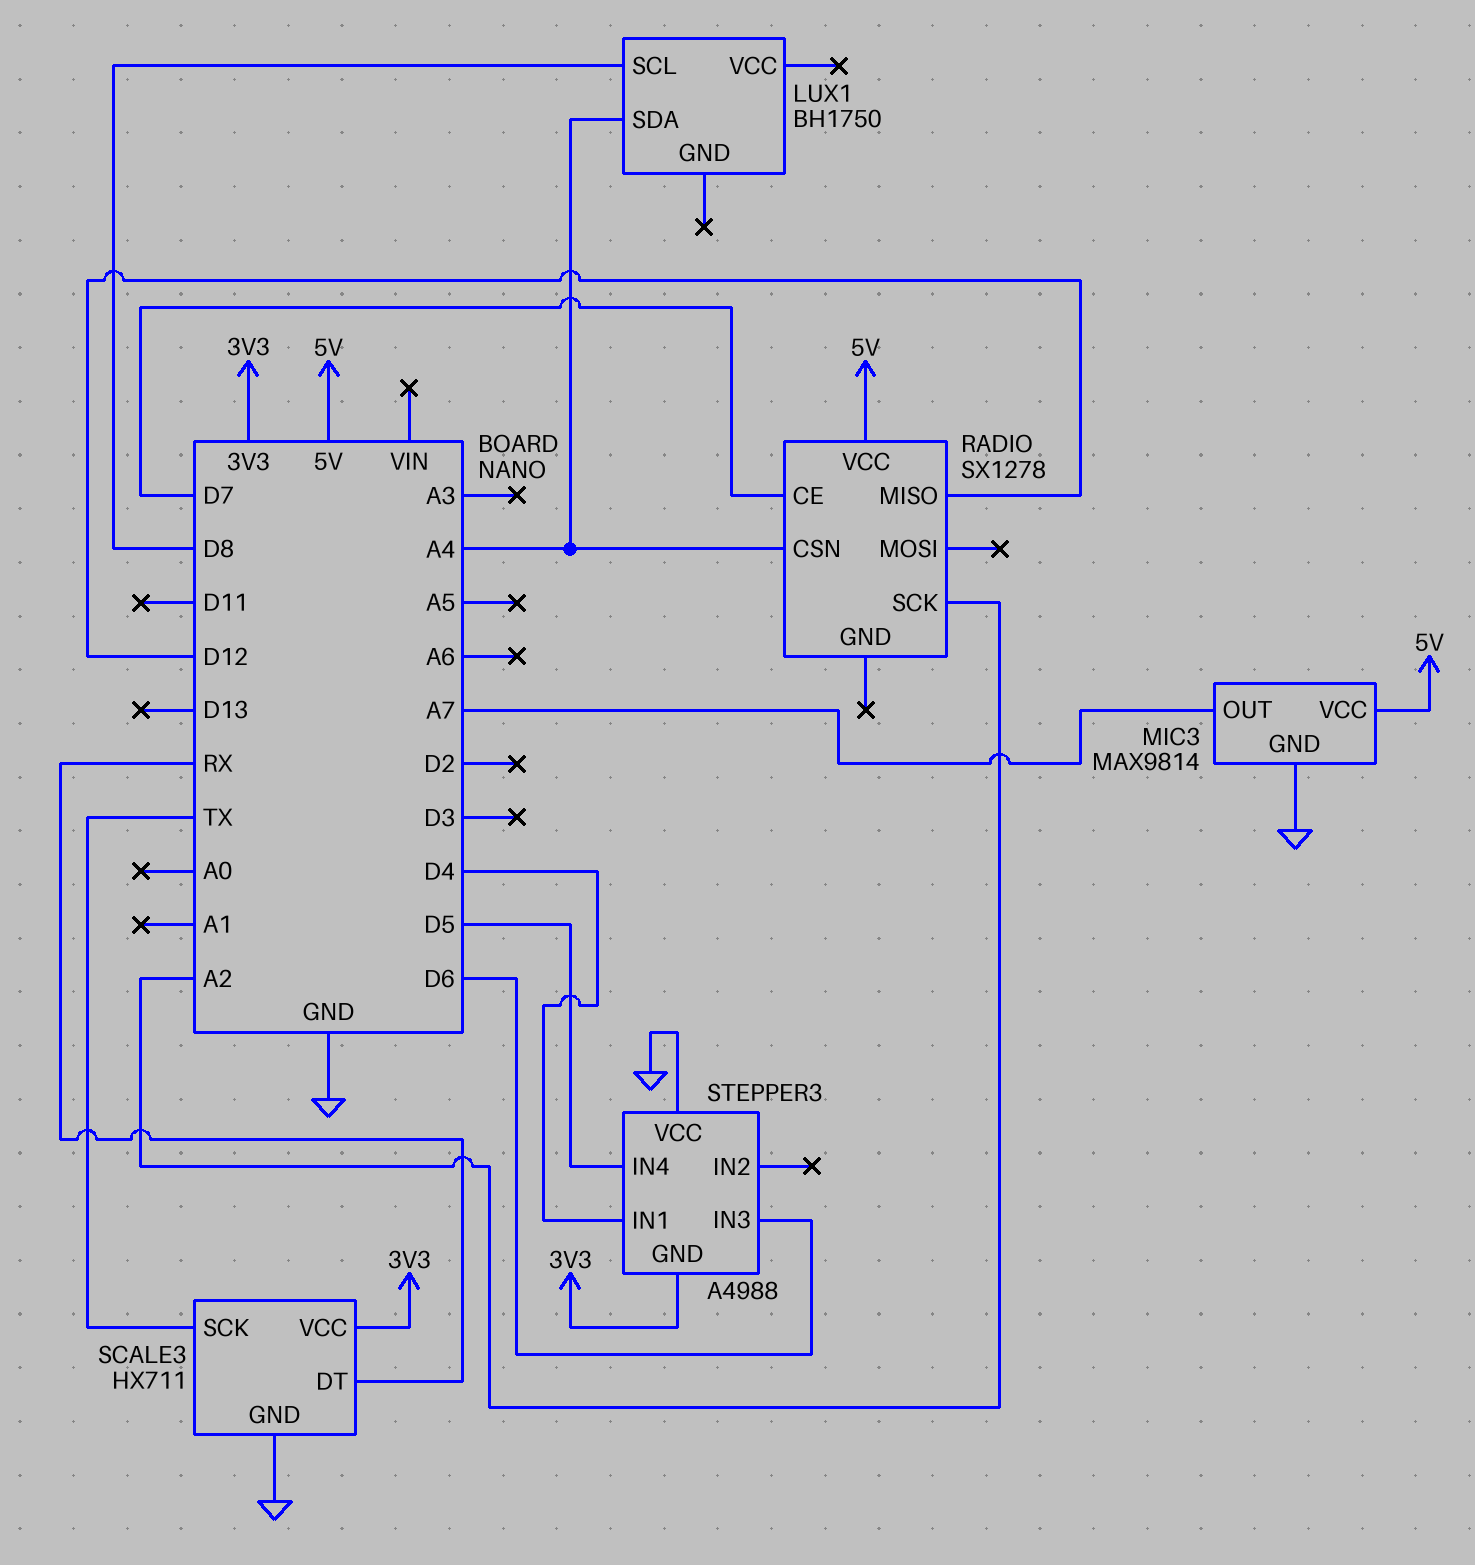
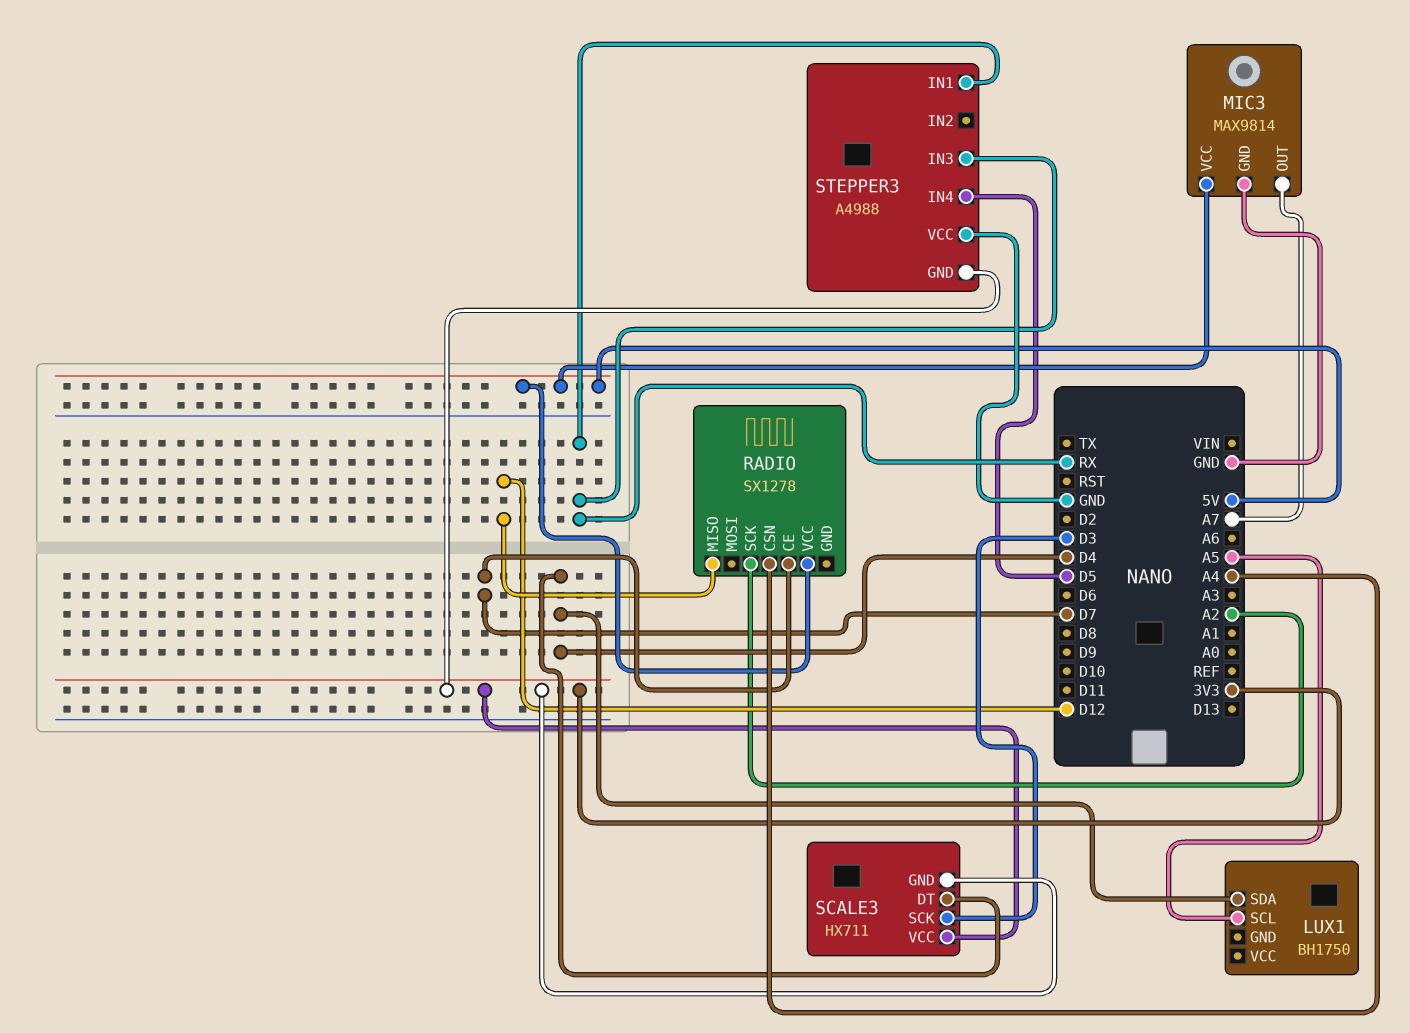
LUX1 pin SCL: D8 -> A5
LUX1 pin SDA: A4 -> D4
SCALE3 pin DT: RX -> D4
SCALE3 pin GND: GND -> 3V3
SCALE3 pin SCK: TX -> D3
STEPPER3 pin IN1: D4 -> RX
STEPPER3 pin IN3: D6 -> RX

